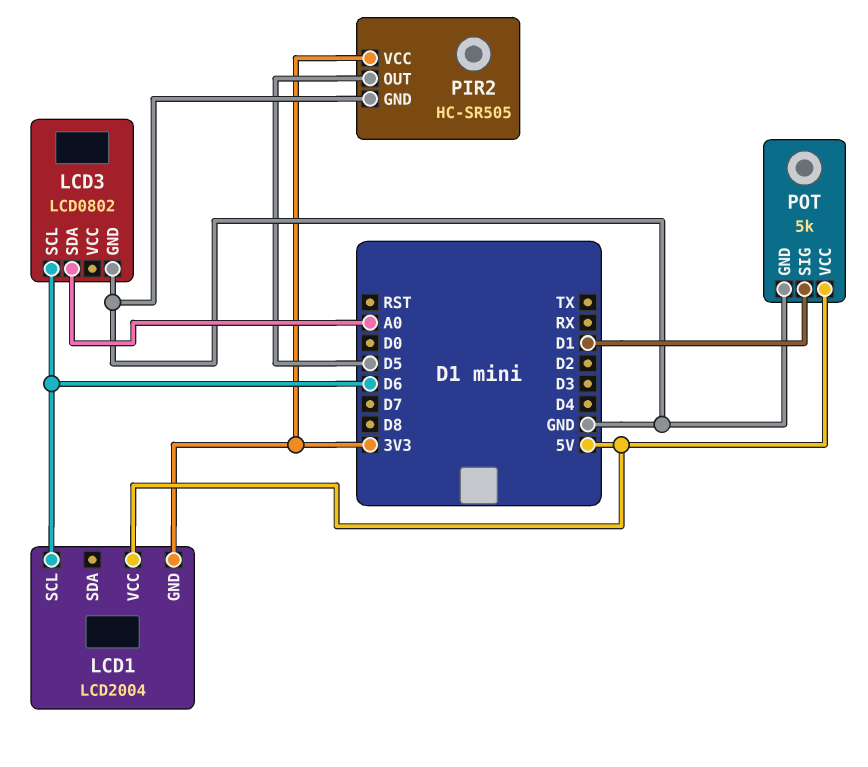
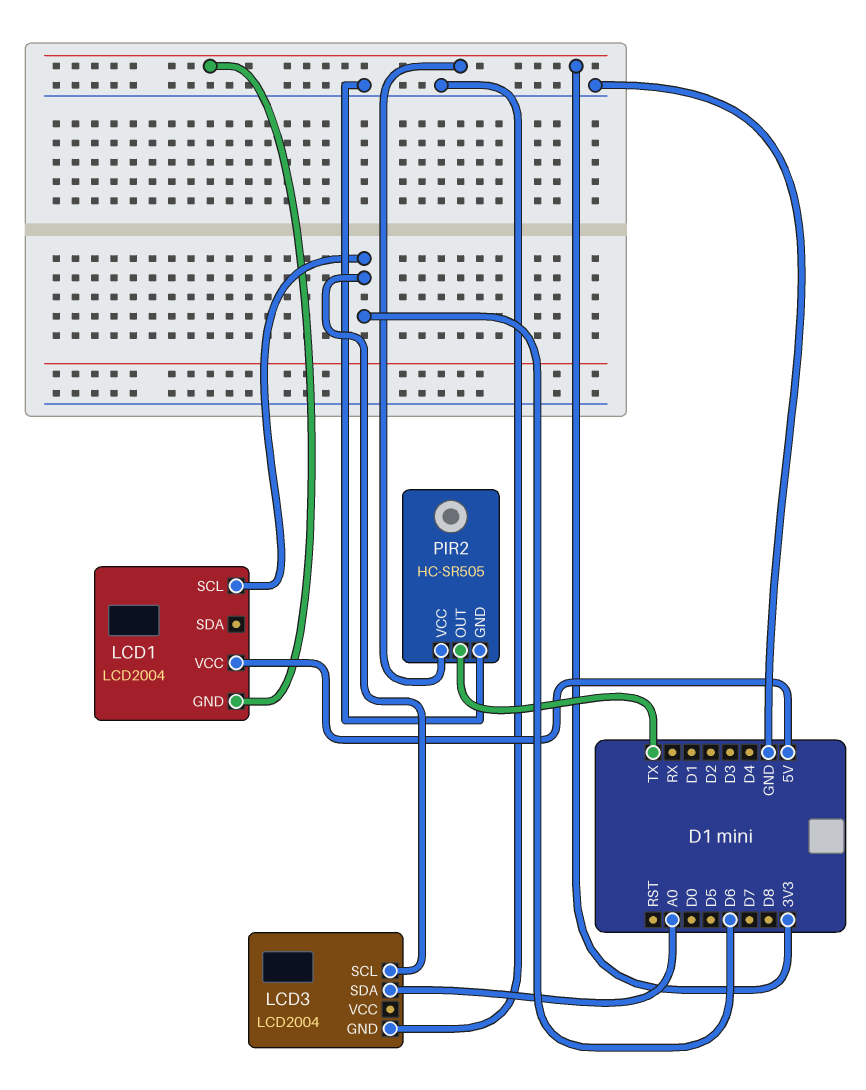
LCD3: LCD0802 -> LCD2004
PIR2 pin OUT: D5 -> TX
POT: 5k -> none
POT pin GND: GND -> none
POT pin SIG: D1 -> none
POT pin VCC: 5V -> none

